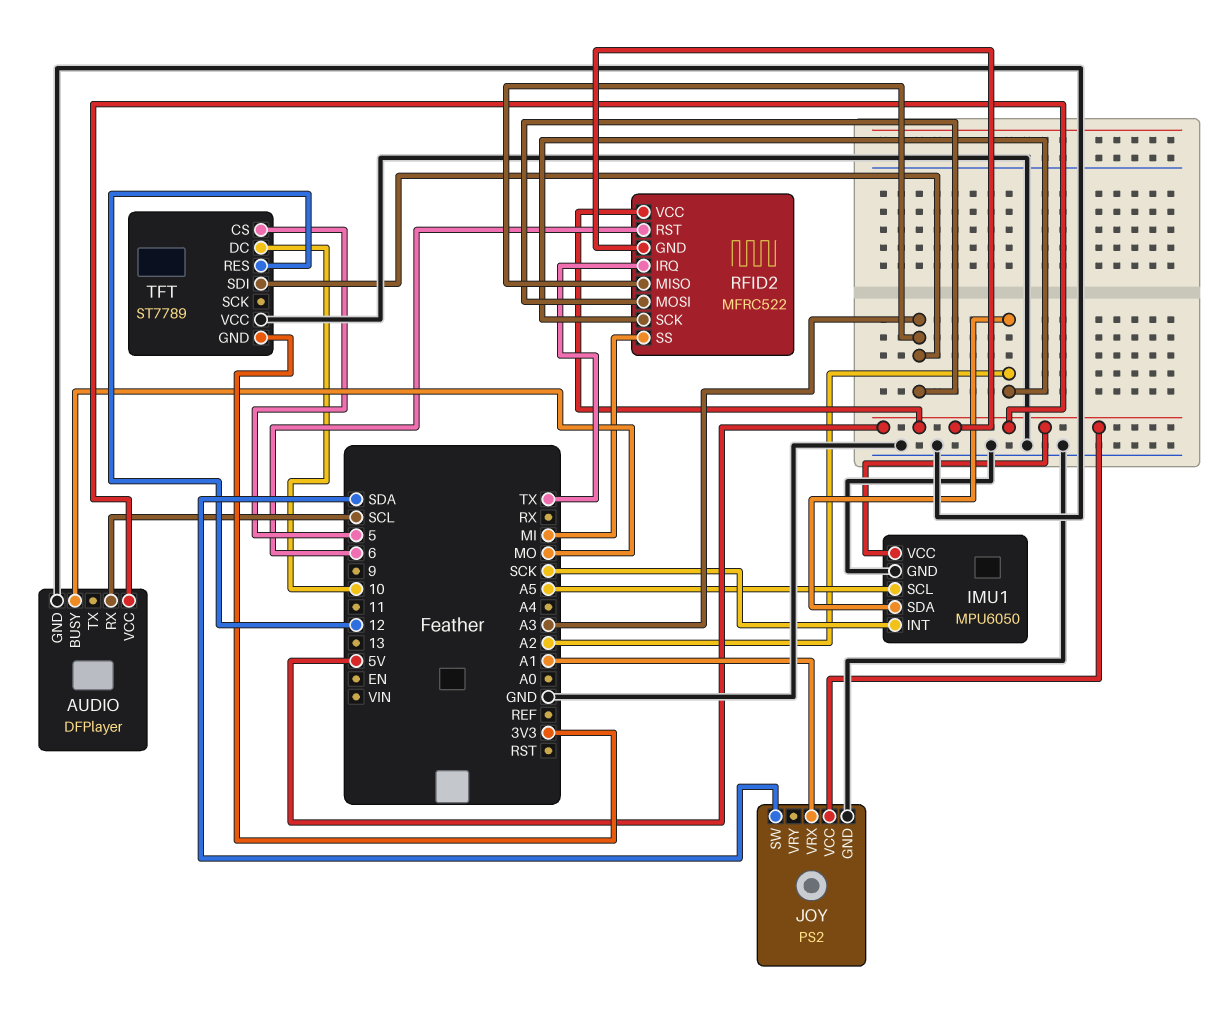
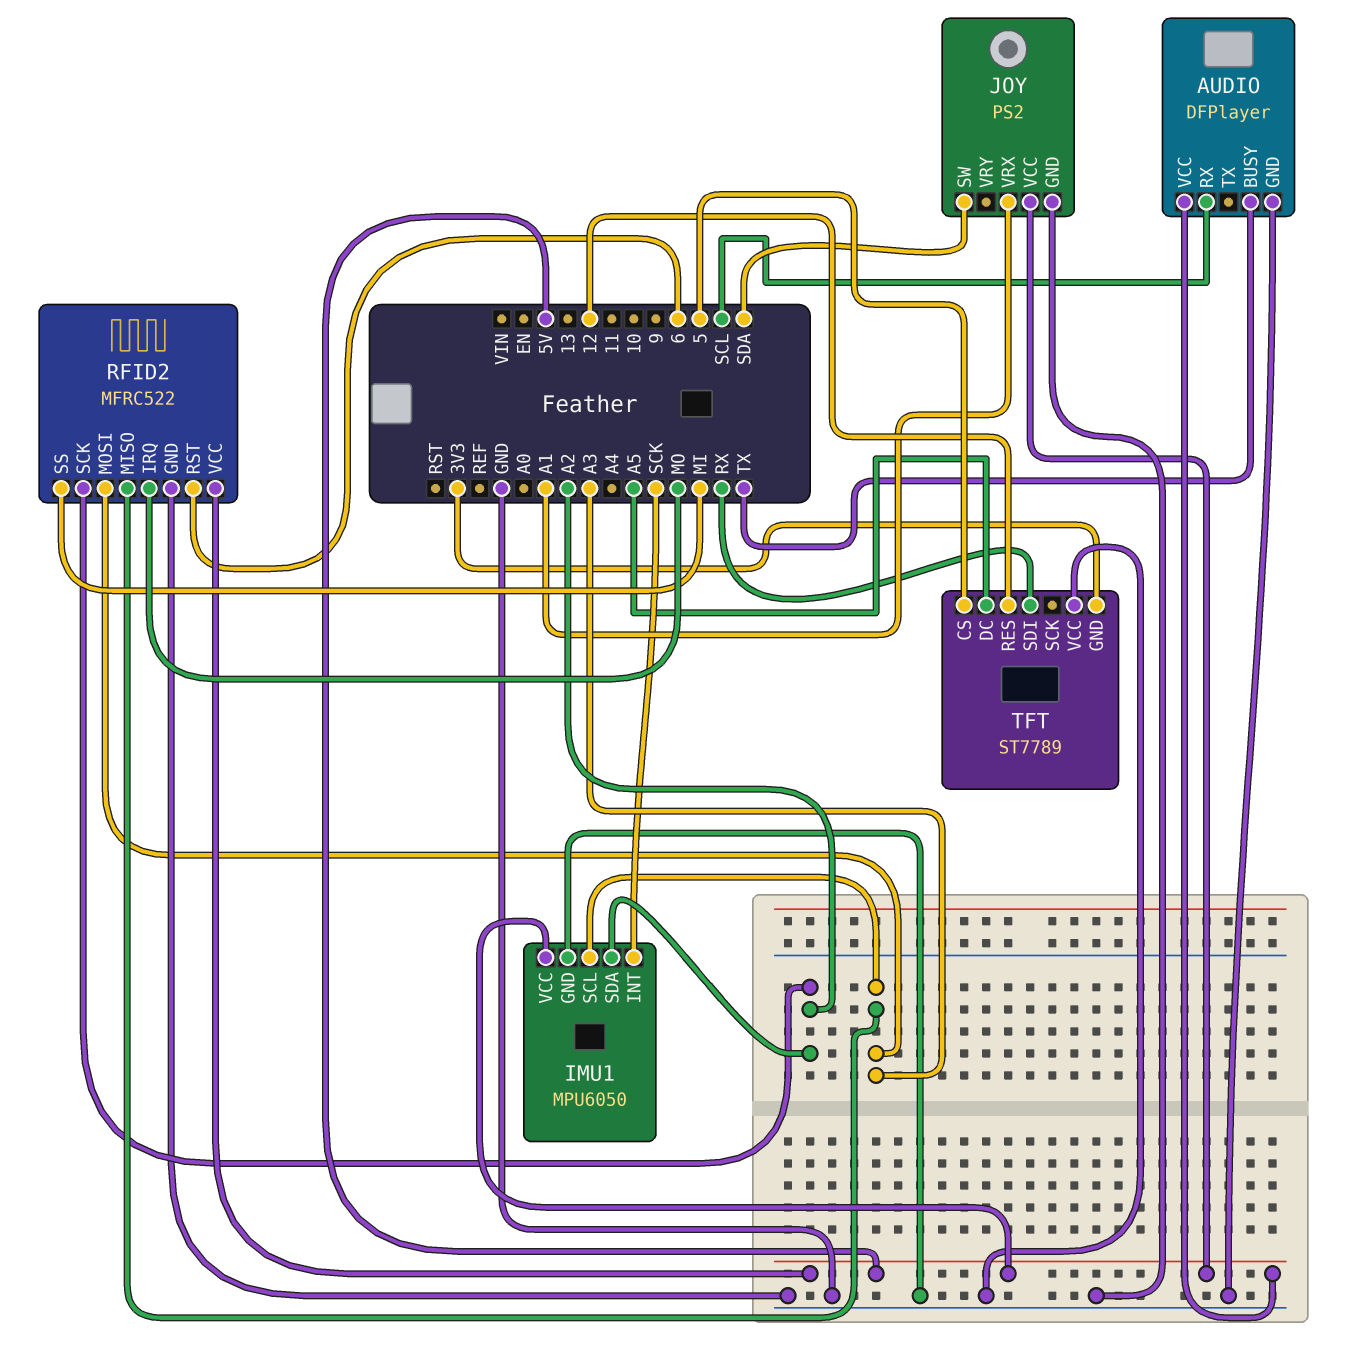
AUDIO pin BUSY: MO -> TX
IMU1 pin SCL: A5 -> A3
RFID2 pin GND: 5V -> GND
RFID2 pin IRQ: TX -> MO
TFT pin DC: 10 -> A5
TFT pin SDI: A3 -> RX

